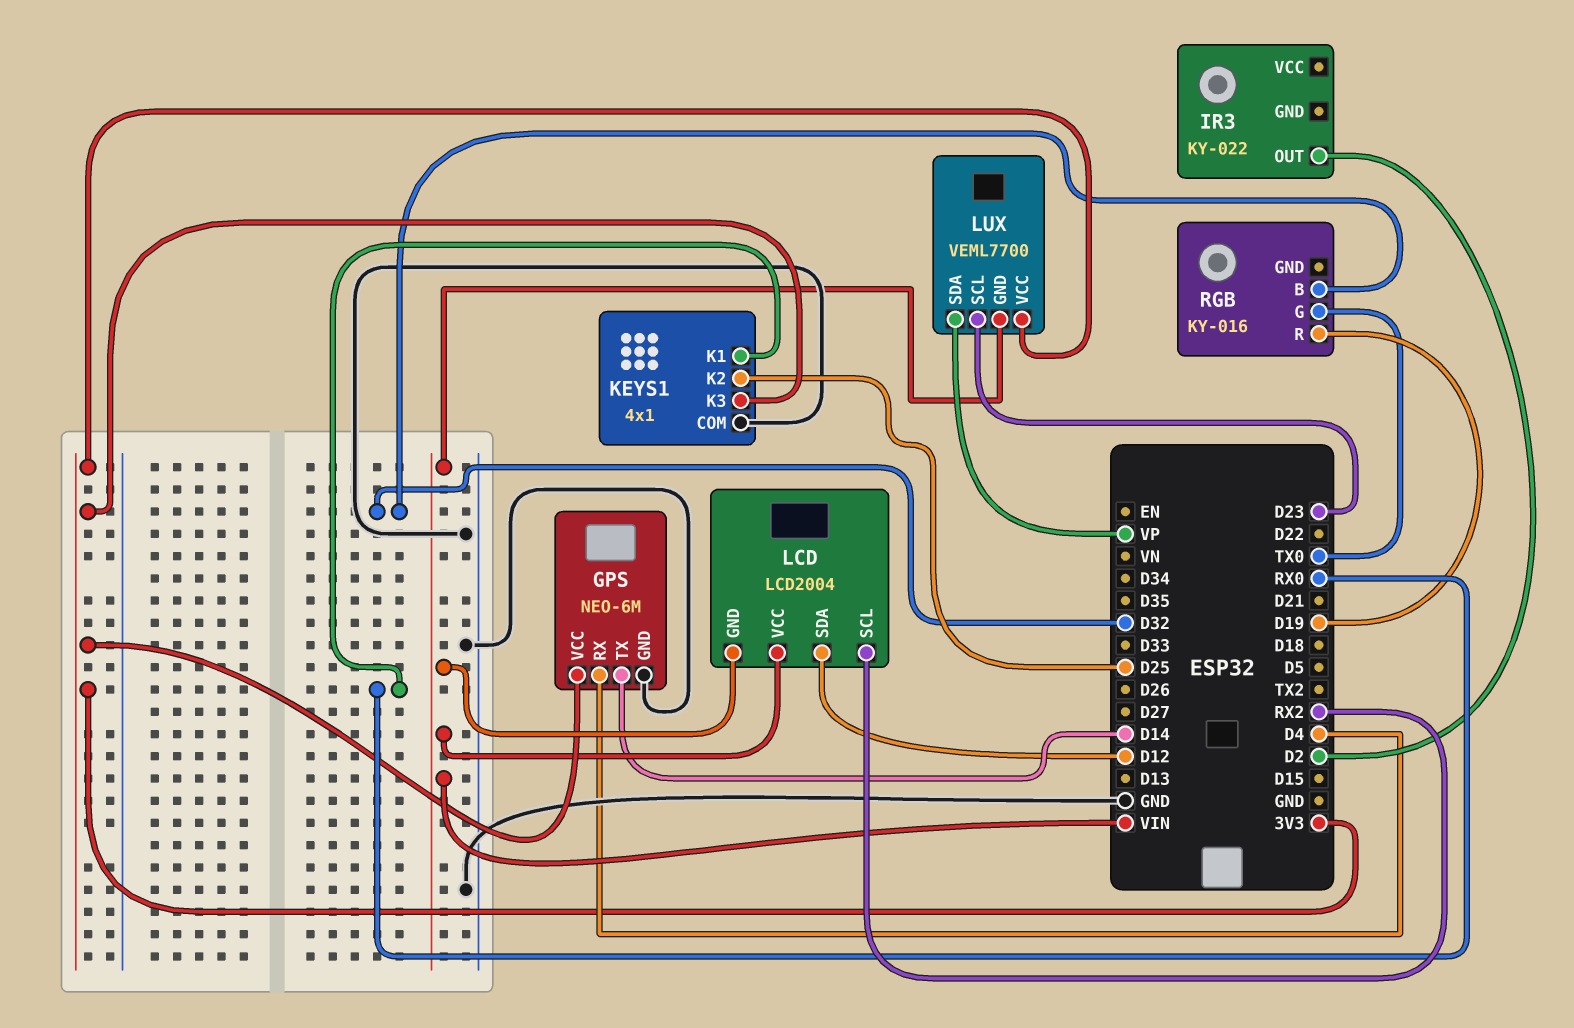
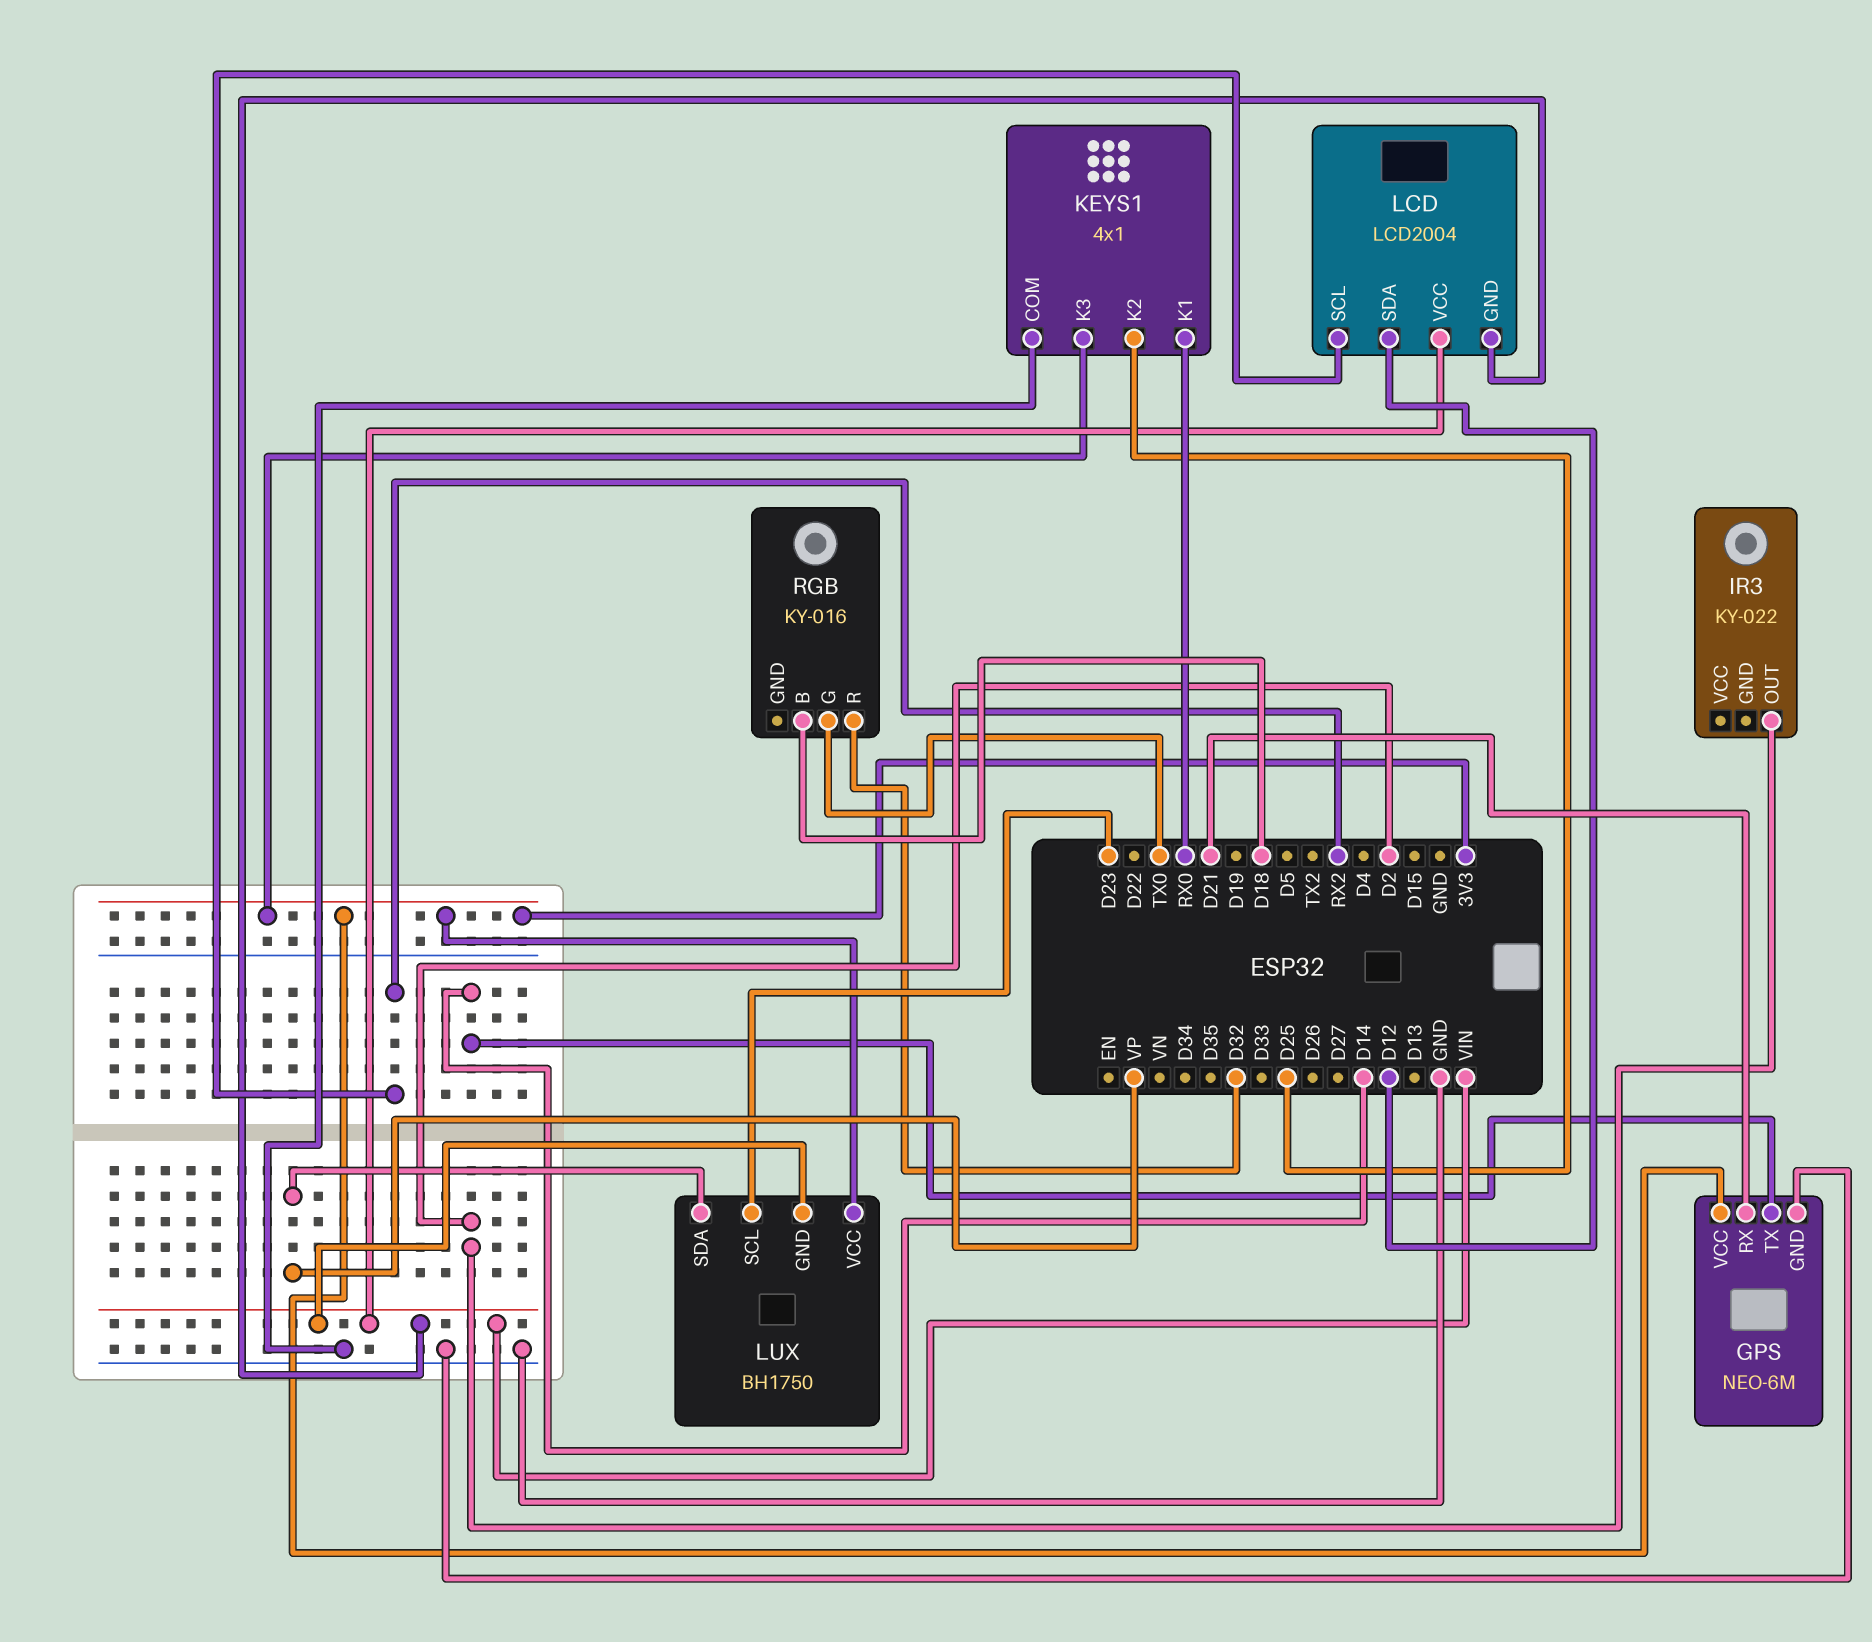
GPS pin RX: D4 -> D21
LUX: VEML7700 -> BH1750
RGB pin B: D32 -> D18
RGB pin R: D19 -> D32

